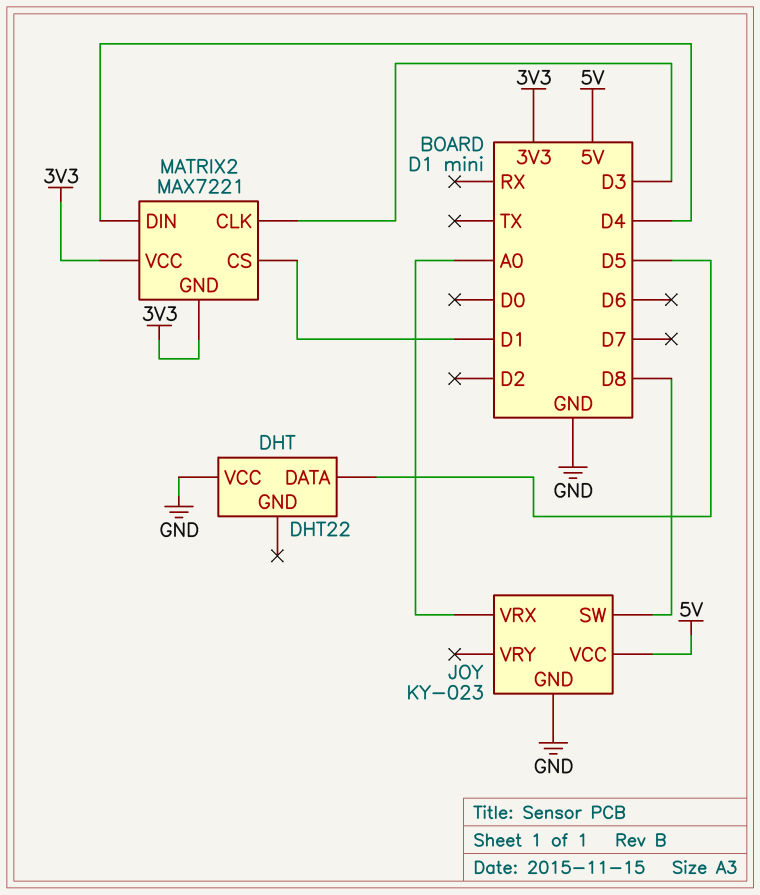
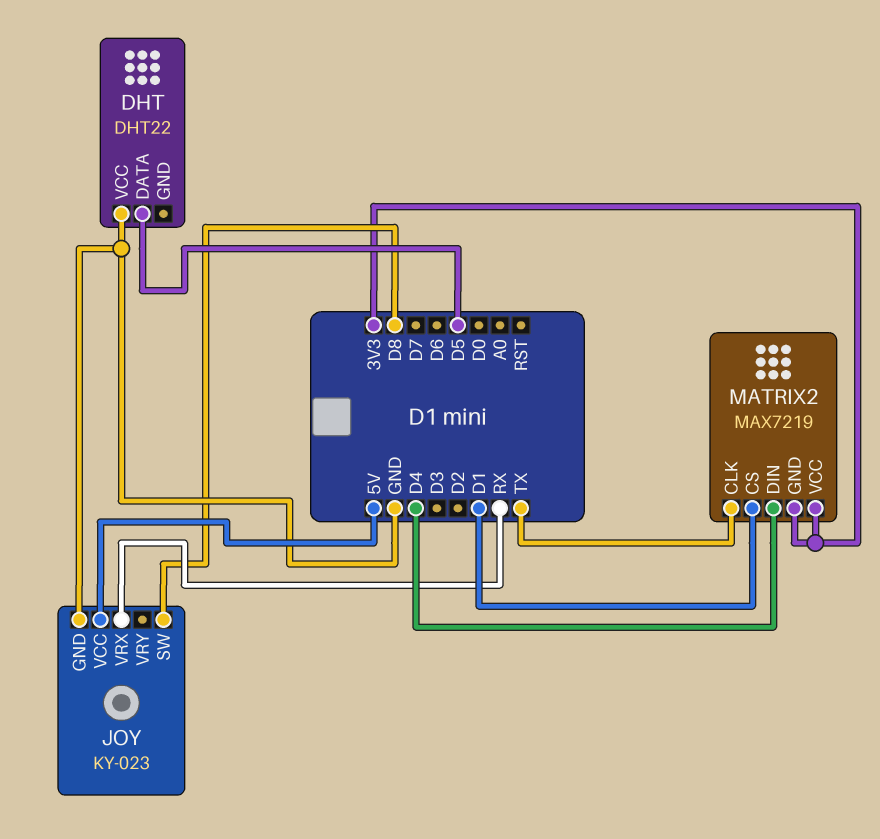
JOY pin VRX: A0 -> RX
MATRIX2: MAX7221 -> MAX7219
MATRIX2 pin CLK: D3 -> TX

